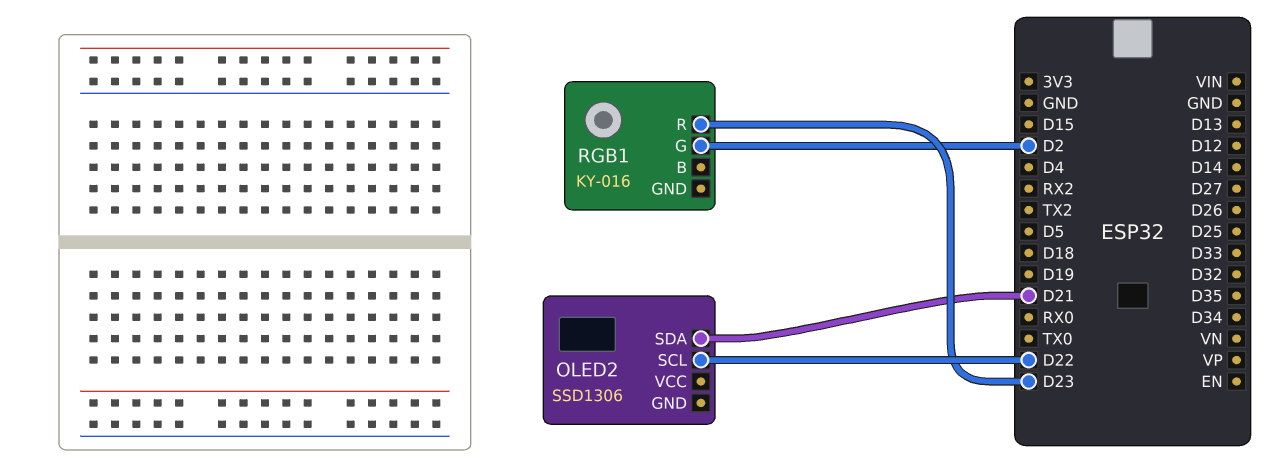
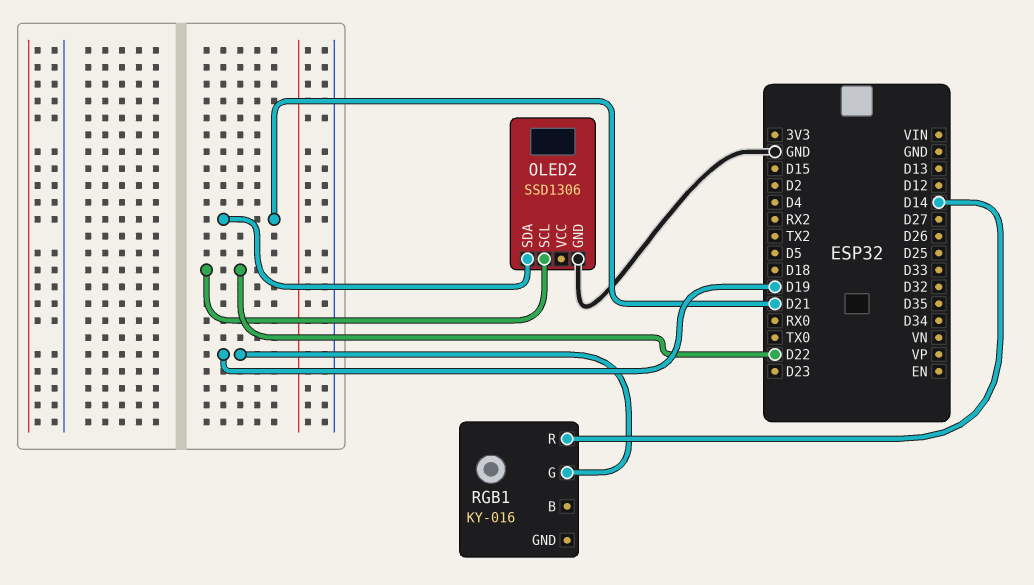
OLED2 pin GND: none -> GND
RGB1 pin G: D2 -> D19
RGB1 pin R: D23 -> D14

